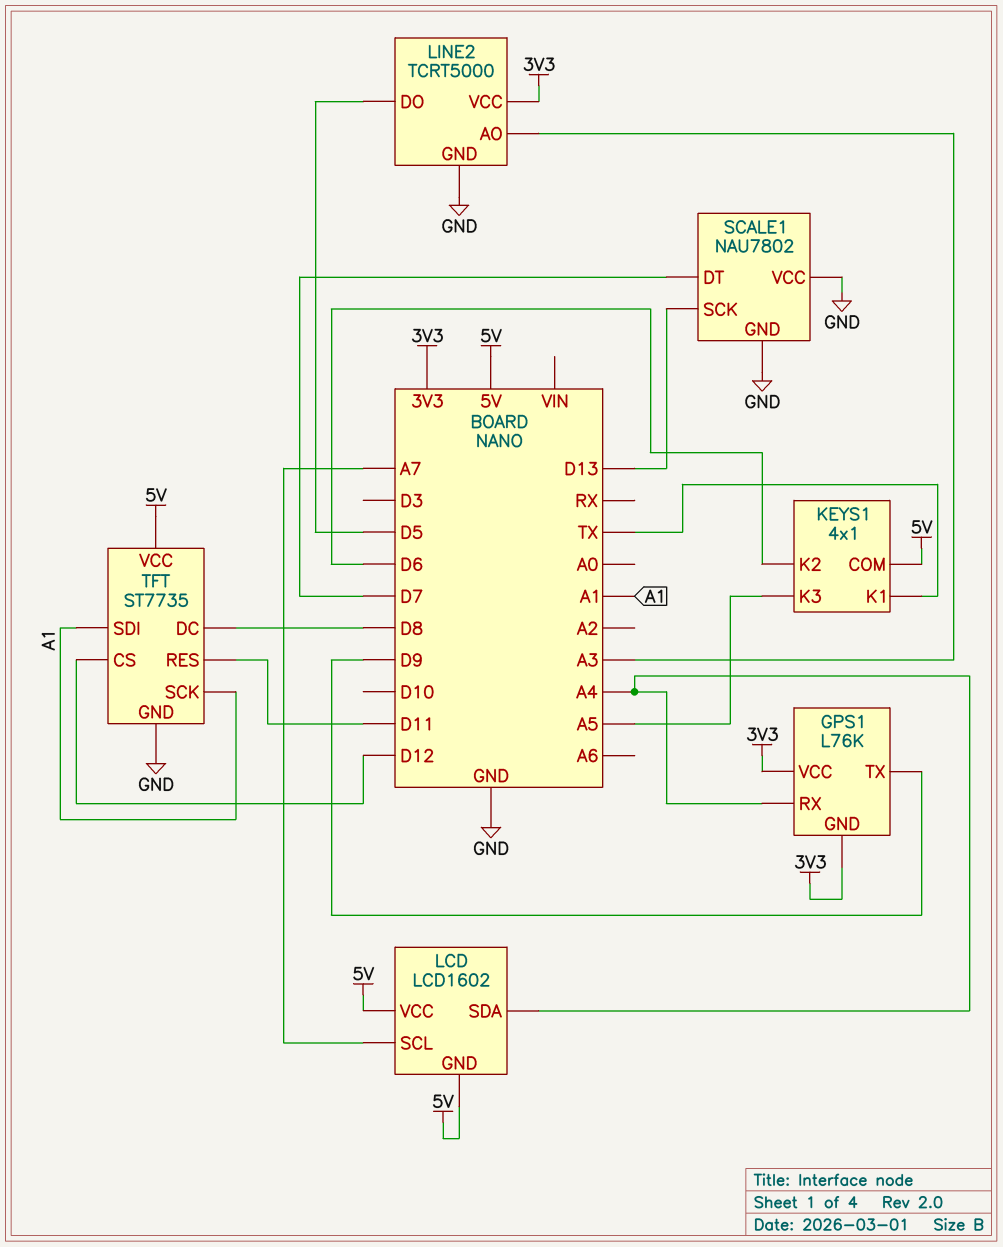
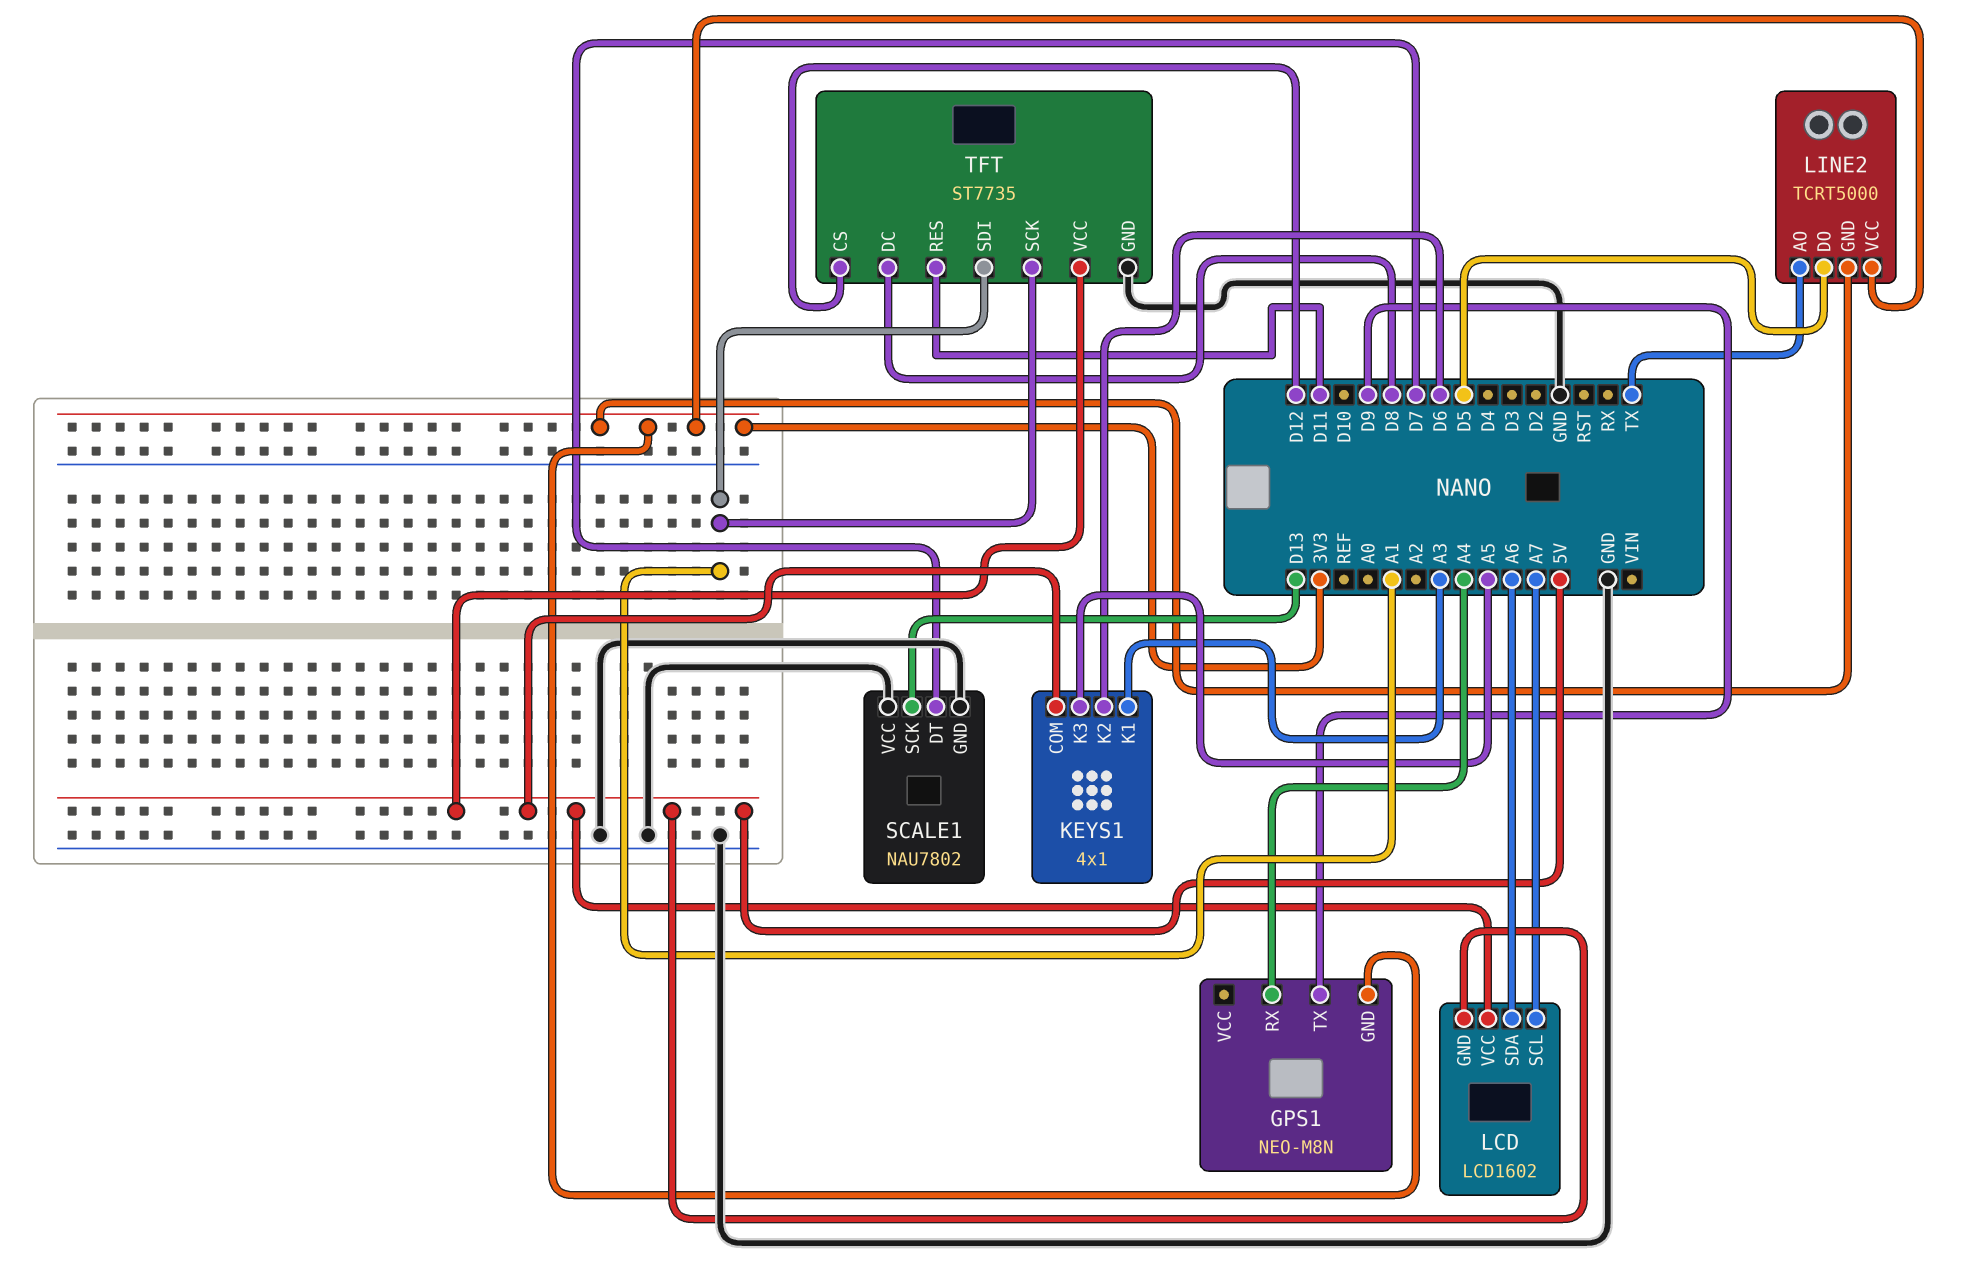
GPS1: L76K -> NEO-M8N
GPS1 pin VCC: 3V3 -> none
KEYS1 pin K1: TX -> A3
LCD pin SDA: A4 -> A6
LINE2 pin AO: A3 -> TX
LINE2 pin GND: GND -> 3V3

